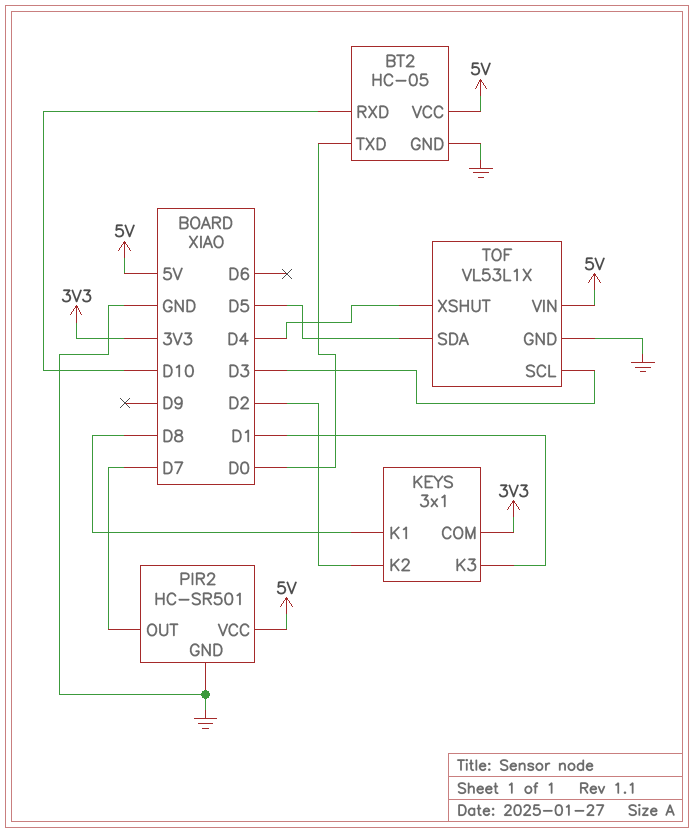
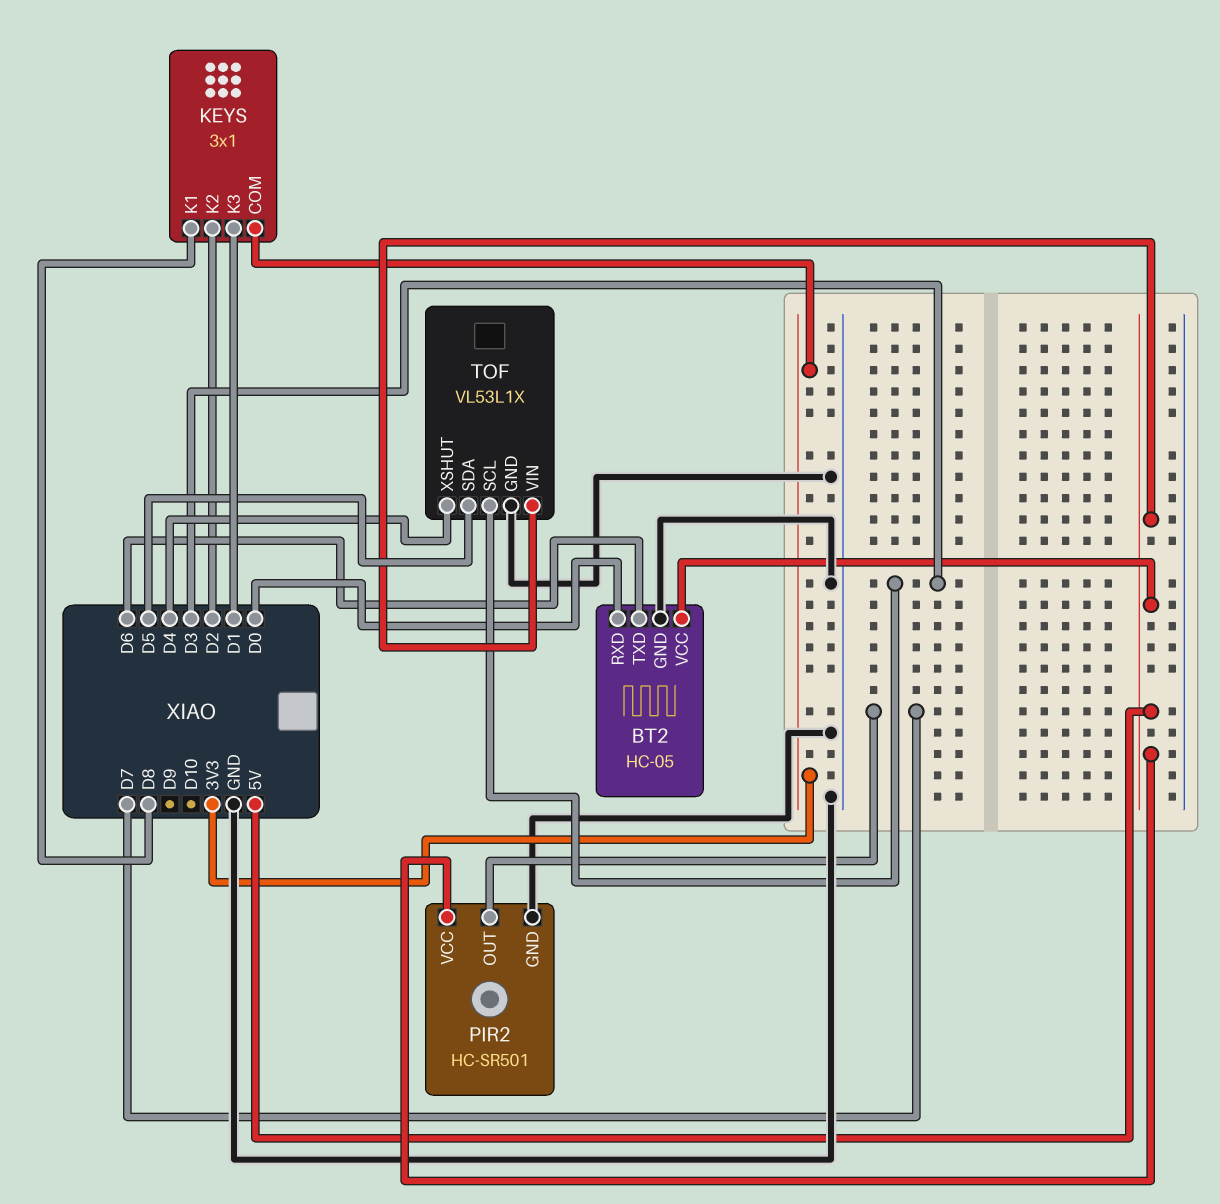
BT2 pin RXD: D10 -> D0
BT2 pin TXD: D0 -> D6

